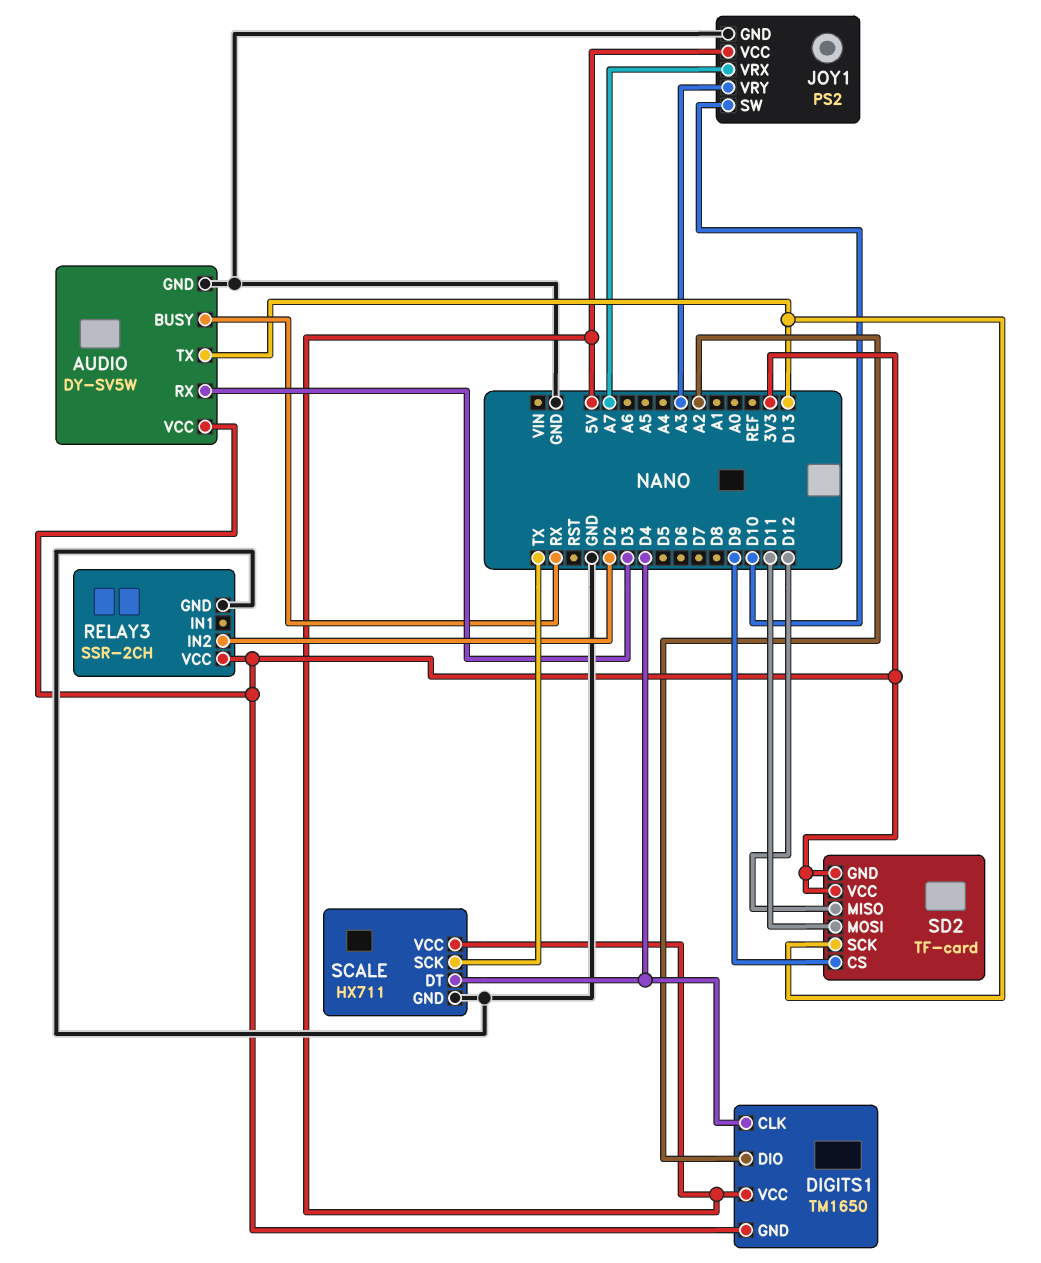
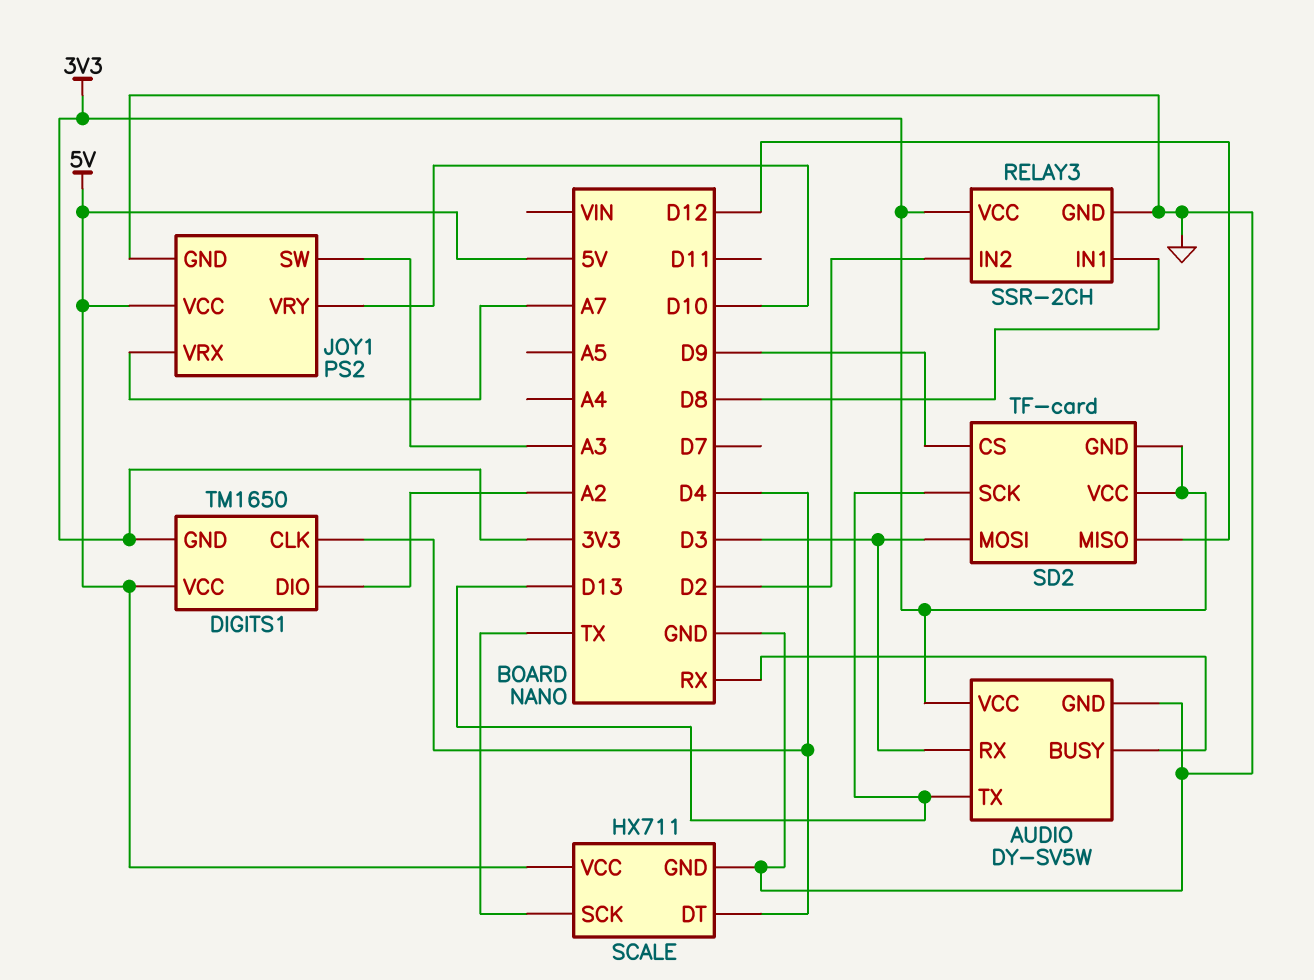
JOY1 pin SW: D10 -> A3
JOY1 pin VRY: A3 -> D10
RELAY3 pin IN1: none -> D8
SD2 pin MOSI: D11 -> D3

